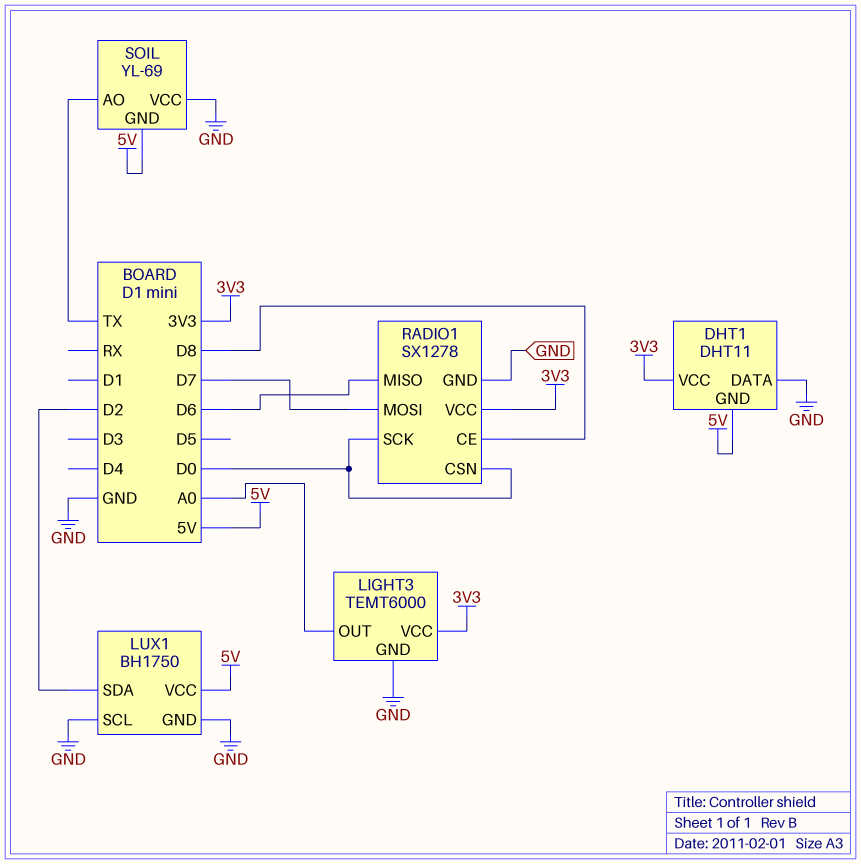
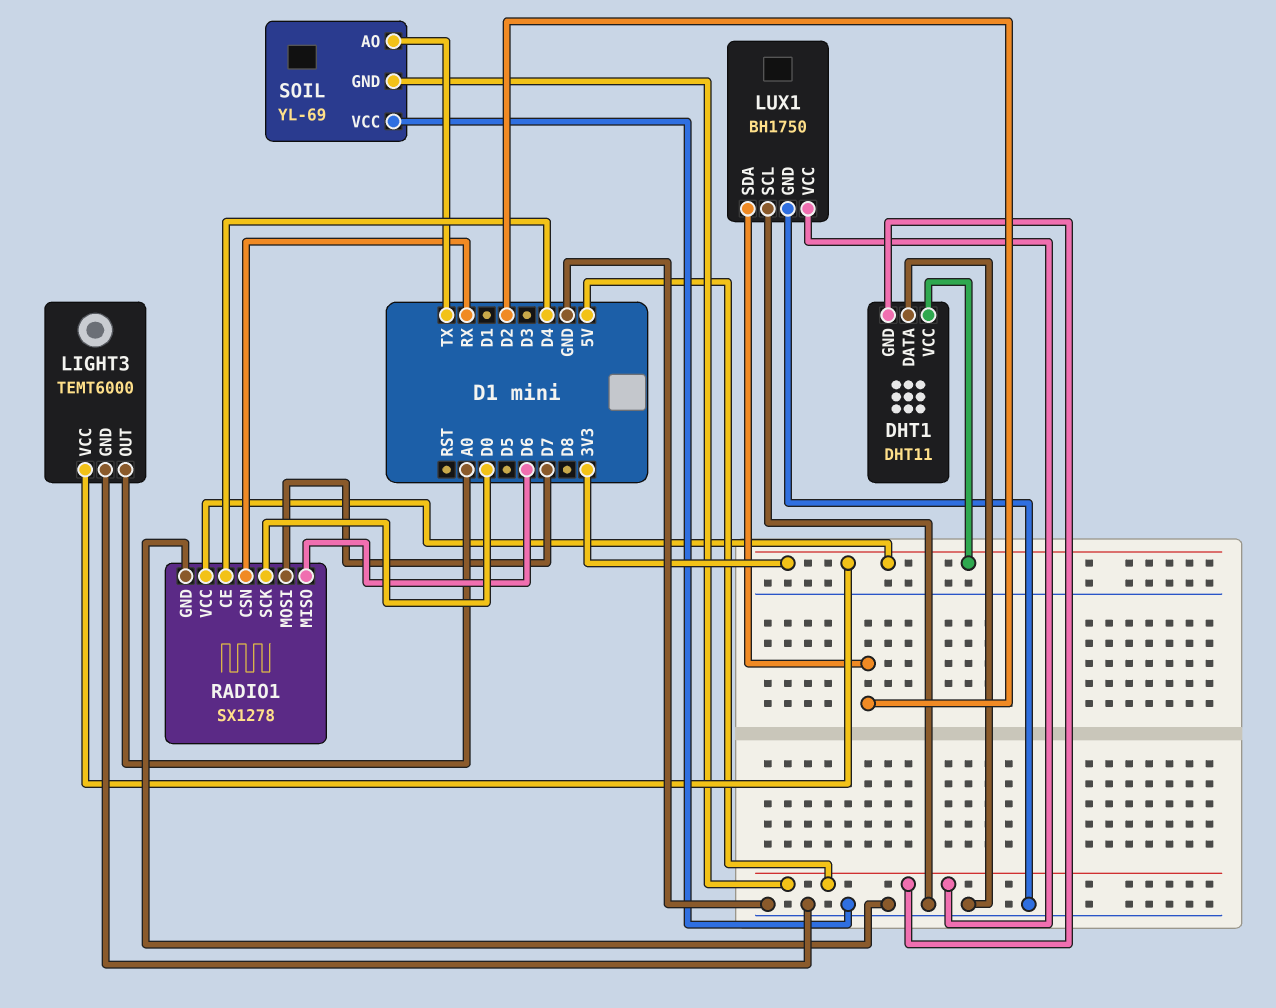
RADIO1 pin CE: D8 -> D4
RADIO1 pin CSN: D0 -> RX

